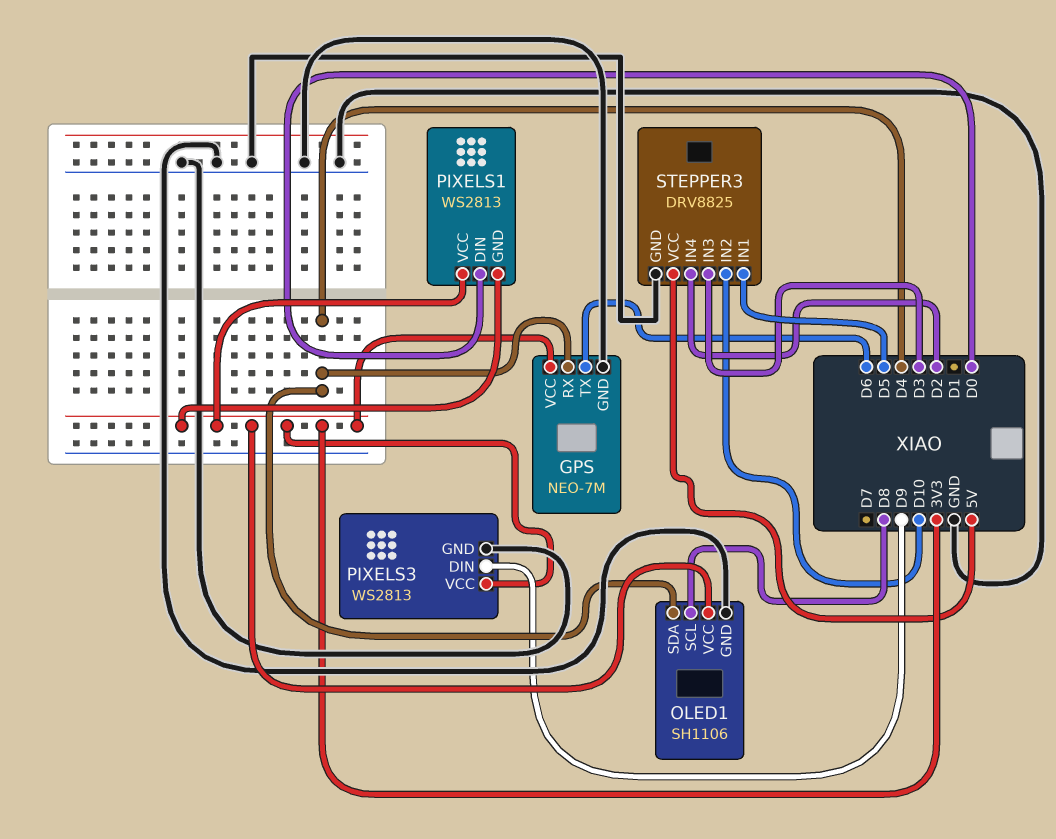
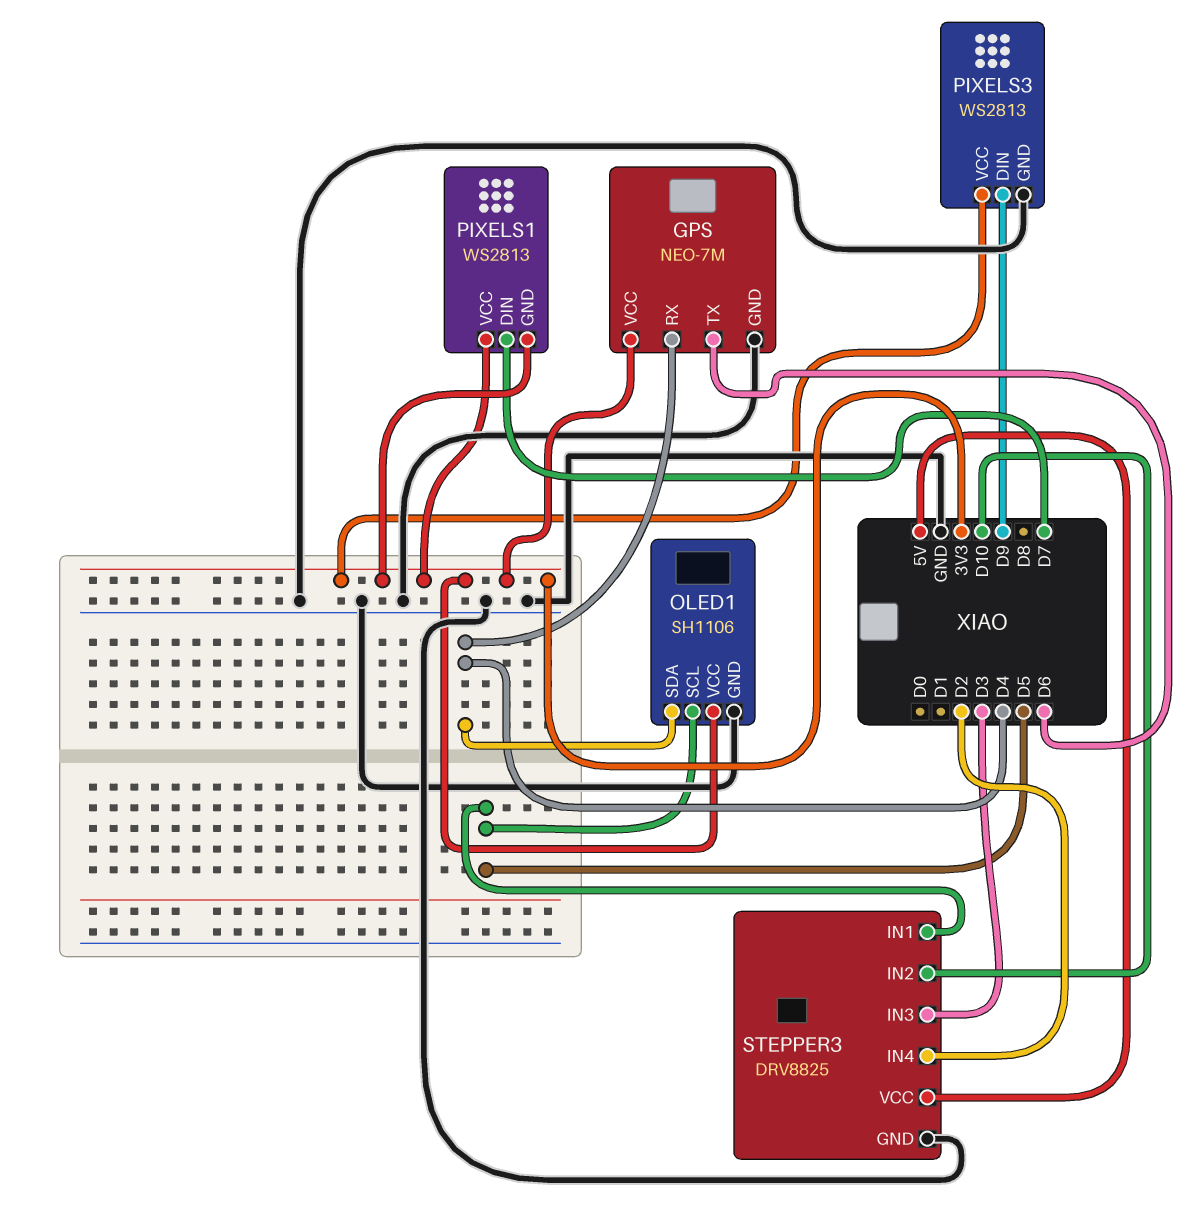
OLED1 pin SCL: D8 -> D5
PIXELS1 pin DIN: D0 -> D7

